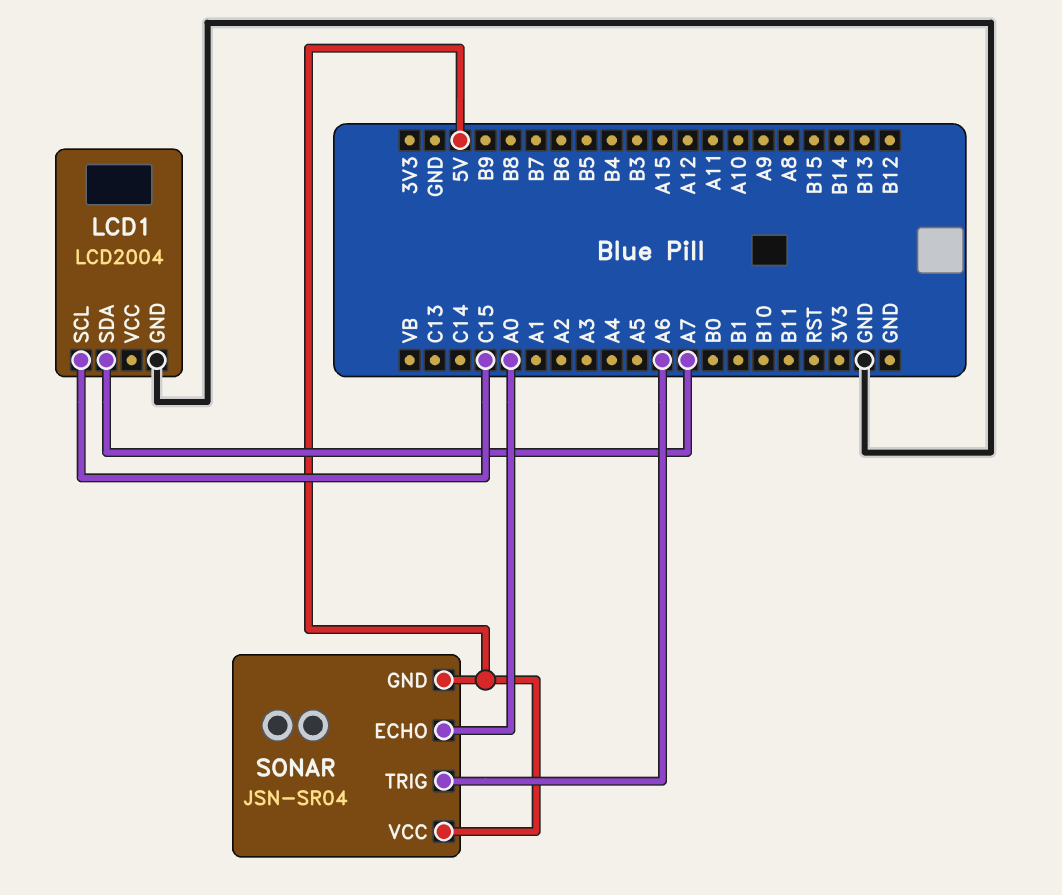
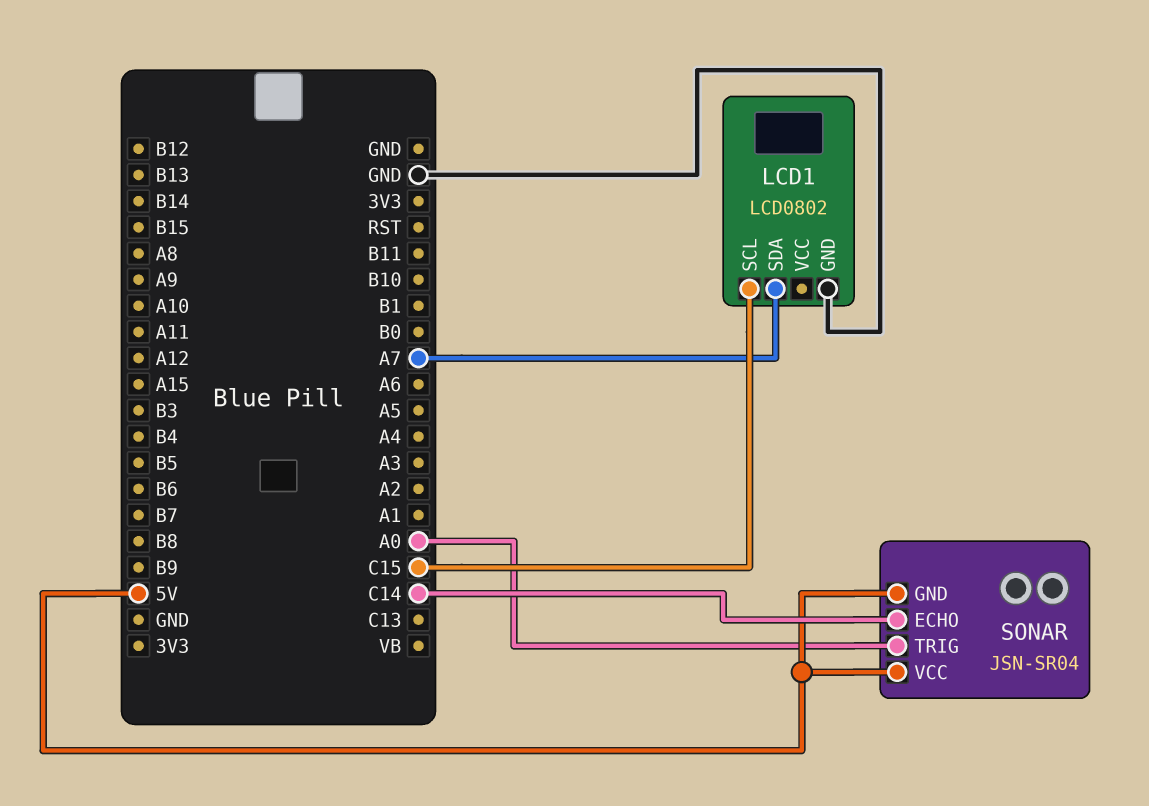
LCD1: LCD2004 -> LCD0802
SONAR pin ECHO: A0 -> C14
SONAR pin TRIG: A6 -> A0

